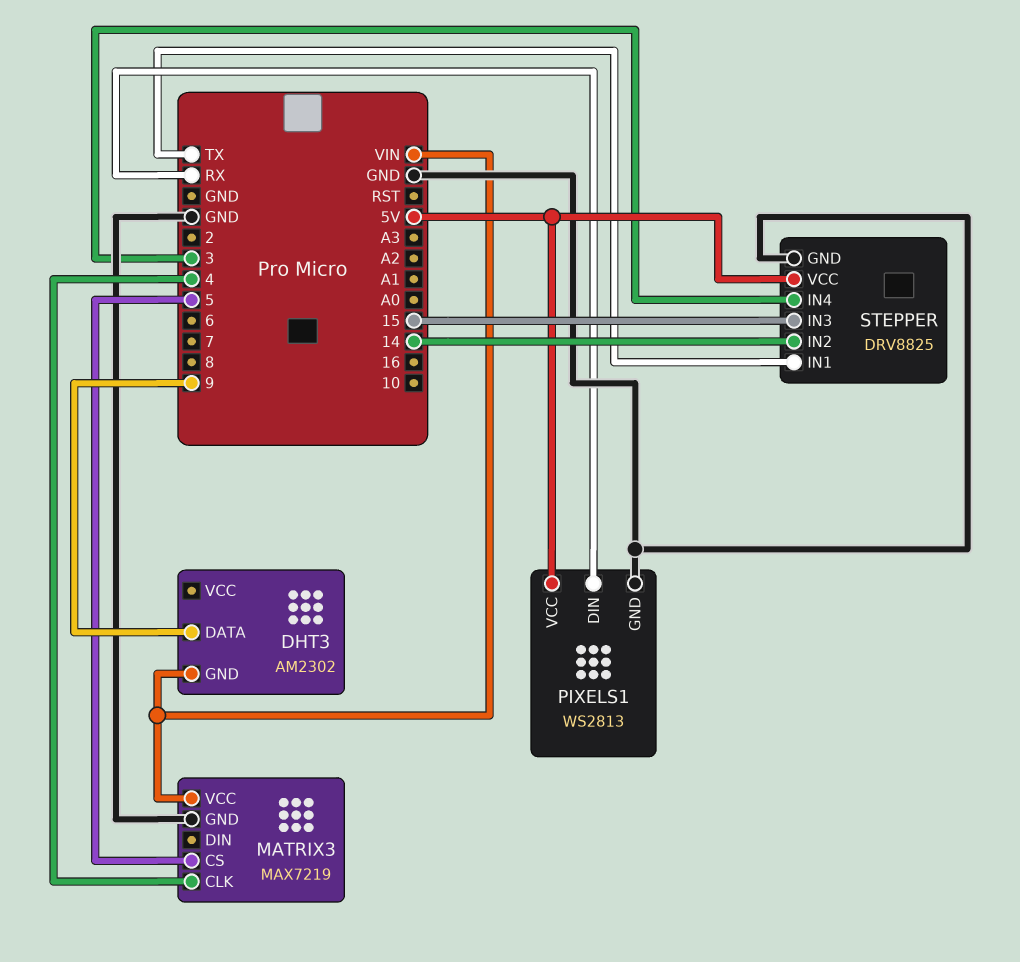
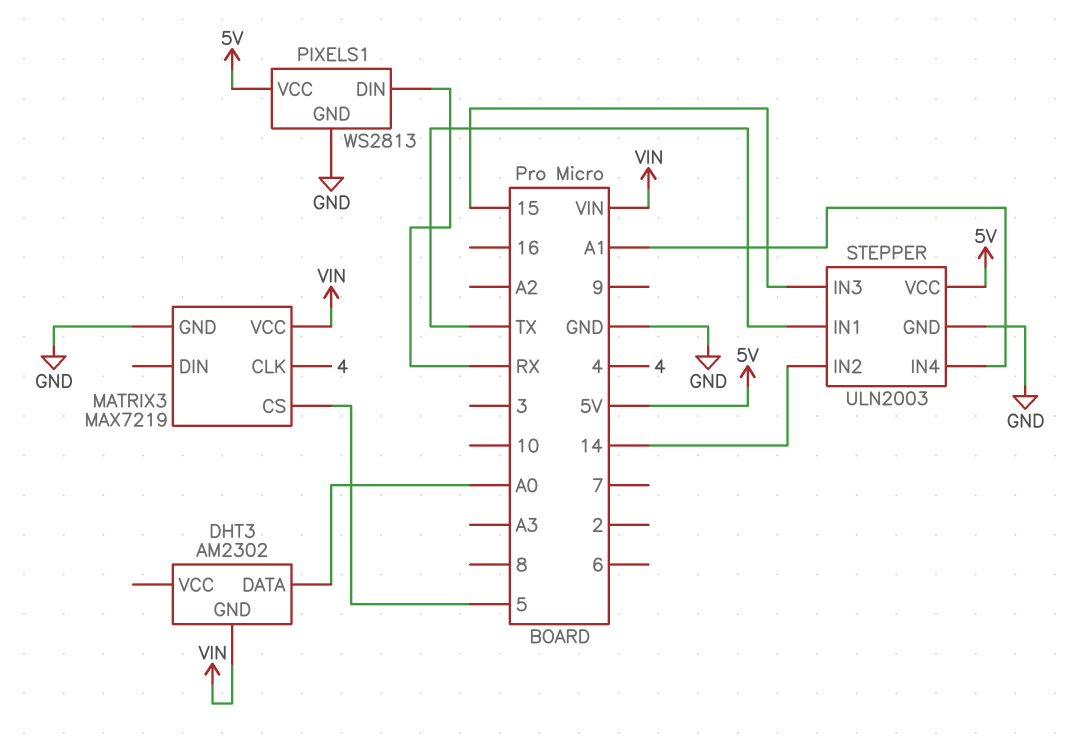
DHT3 pin DATA: 9 -> A0
STEPPER: DRV8825 -> ULN2003
STEPPER pin IN4: 3 -> A1

